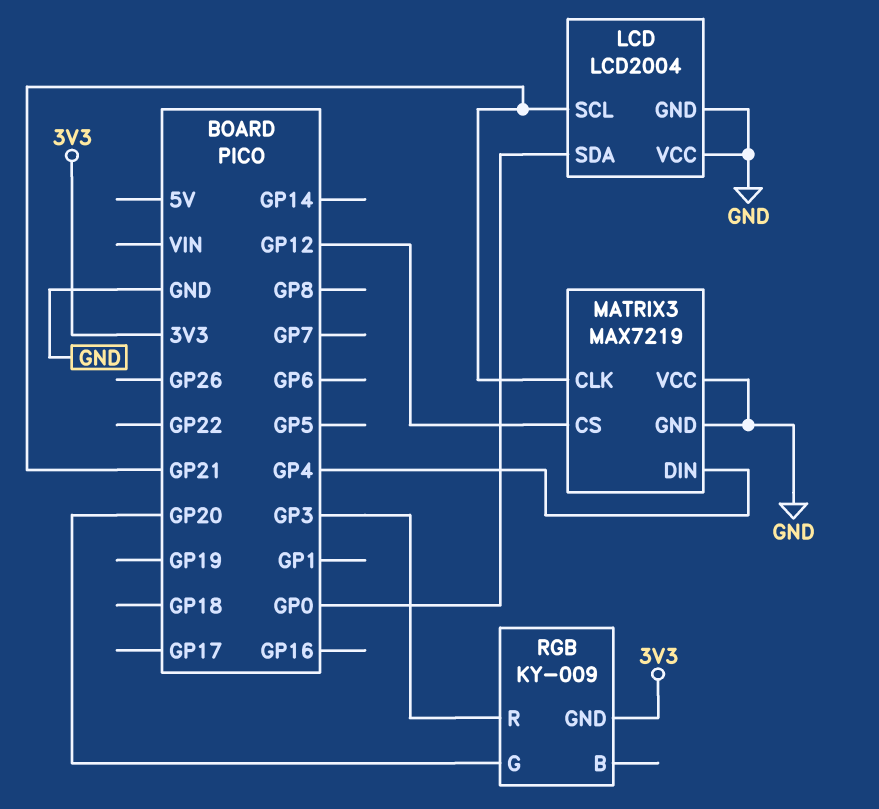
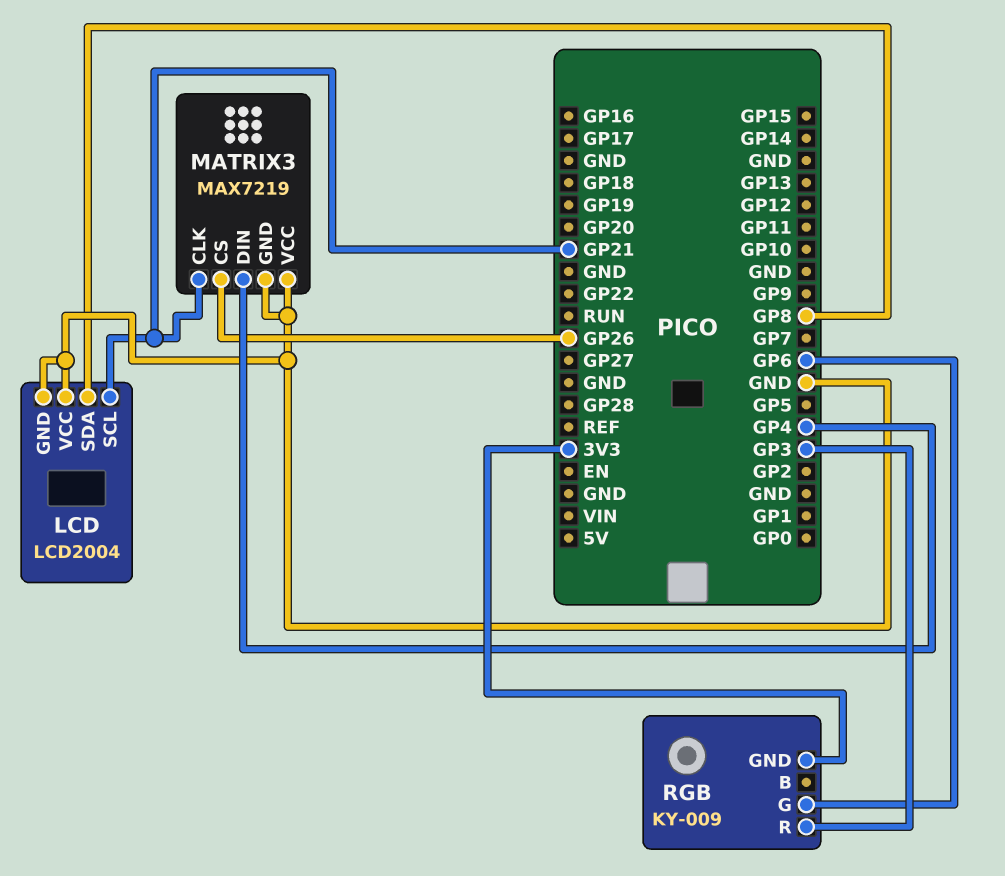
LCD pin SDA: GP0 -> GP8
MATRIX3 pin CS: GP12 -> GP26
RGB pin G: GP20 -> GP6

